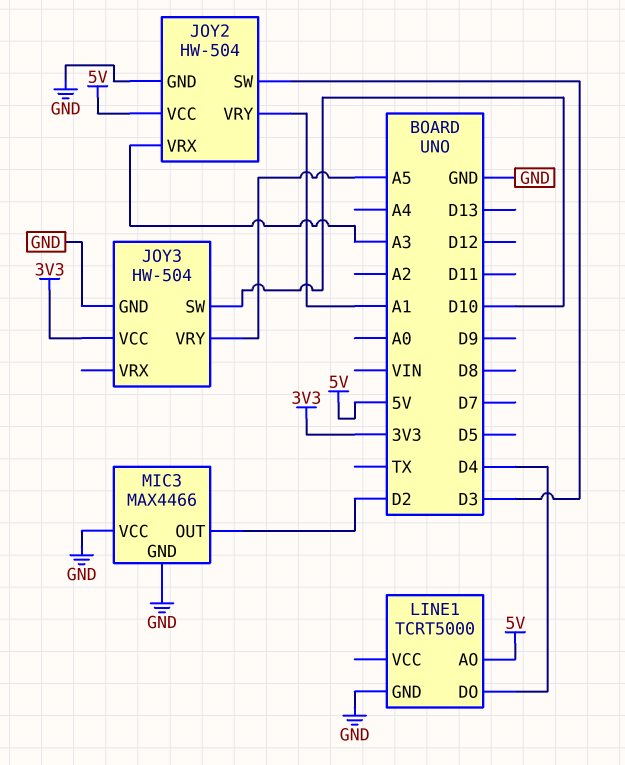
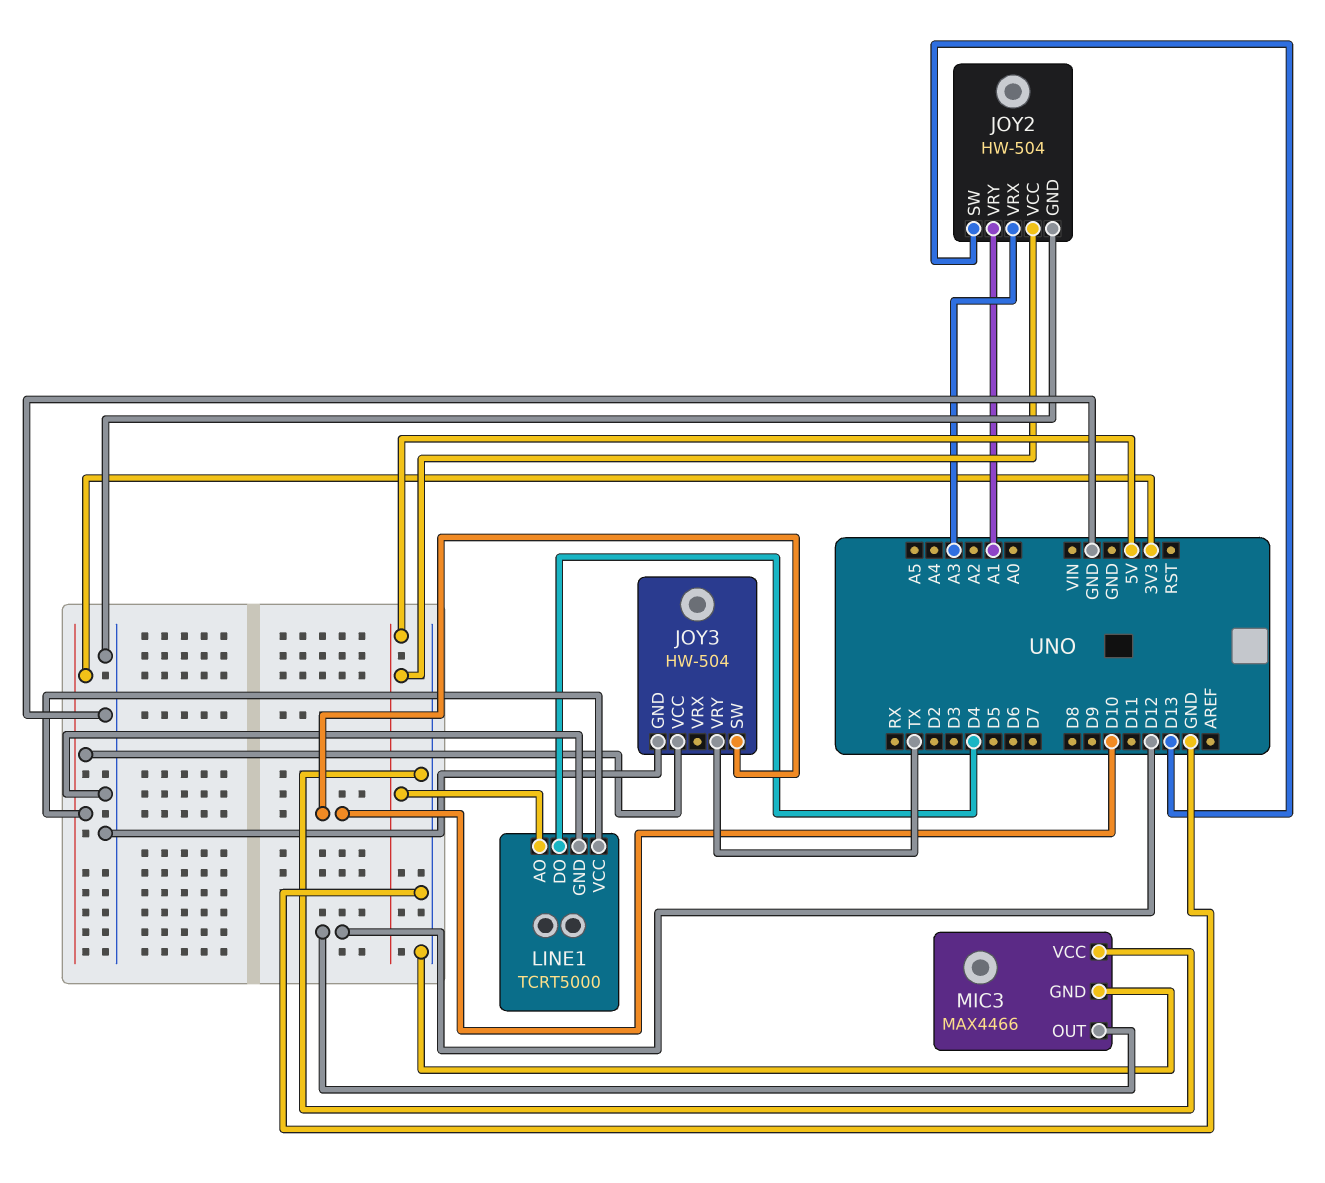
JOY2 pin SW: D3 -> D13
JOY3 pin VRY: A5 -> TX
LINE1 pin VCC: none -> 3V3
MIC3 pin OUT: D2 -> D12

